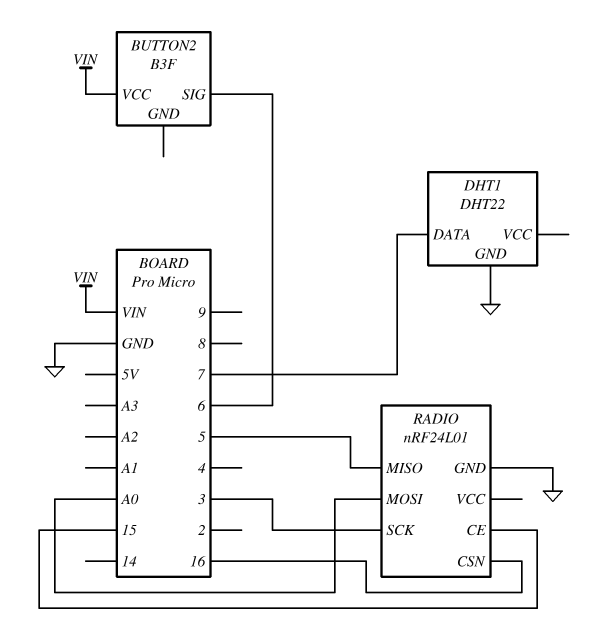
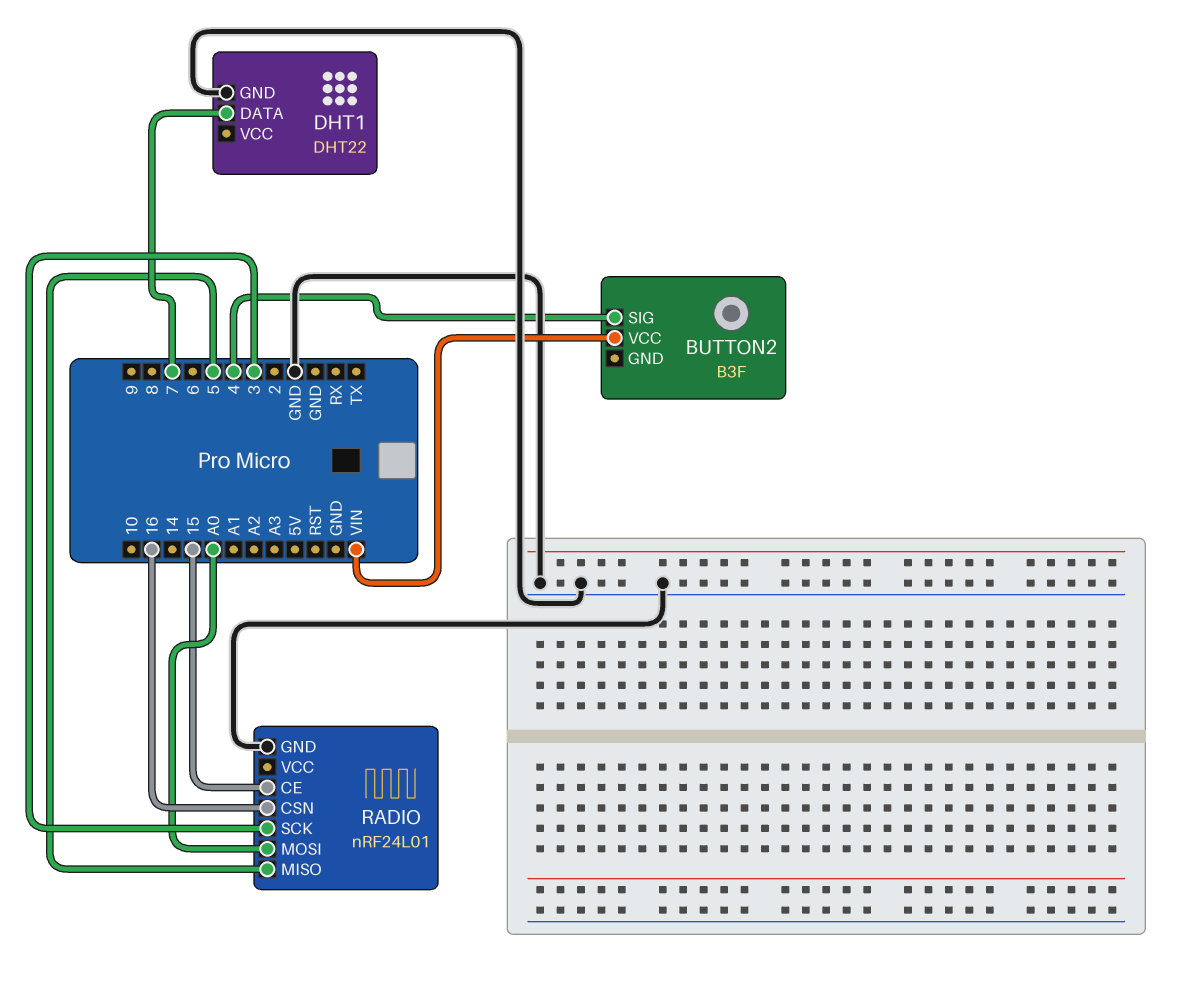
BUTTON2 pin SIG: 6 -> 4

